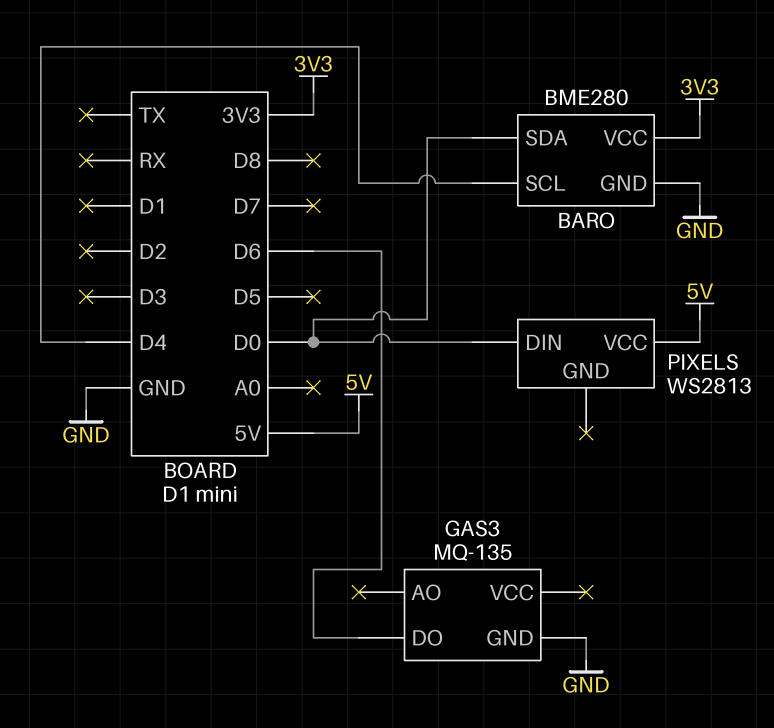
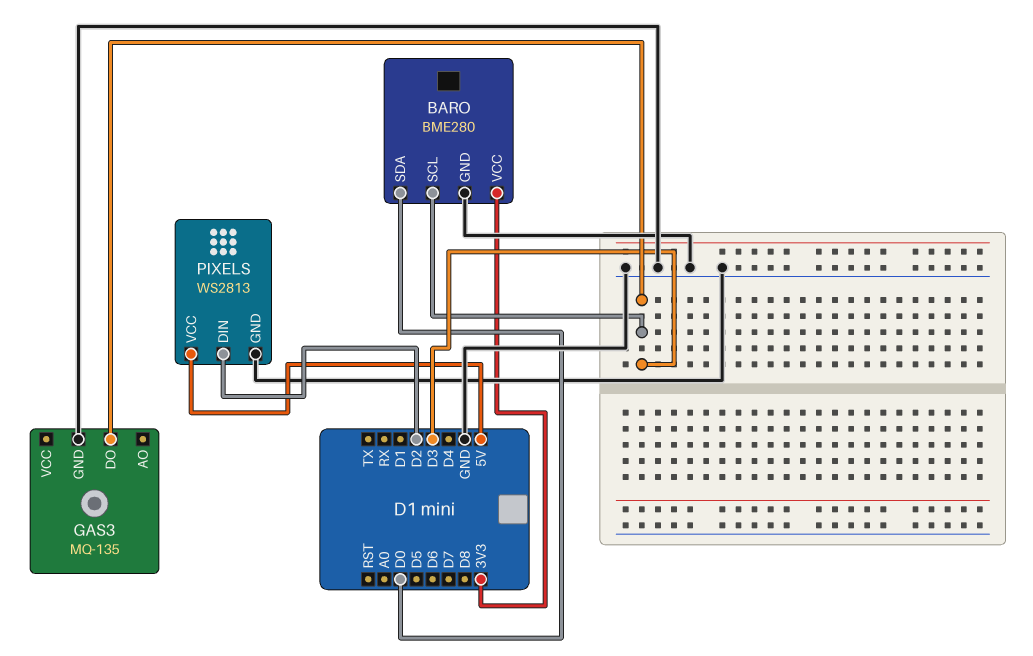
BARO pin SCL: D4 -> D3
GAS3 pin DO: D6 -> D3
PIXELS pin DIN: D0 -> D2
PIXELS pin GND: none -> GND

